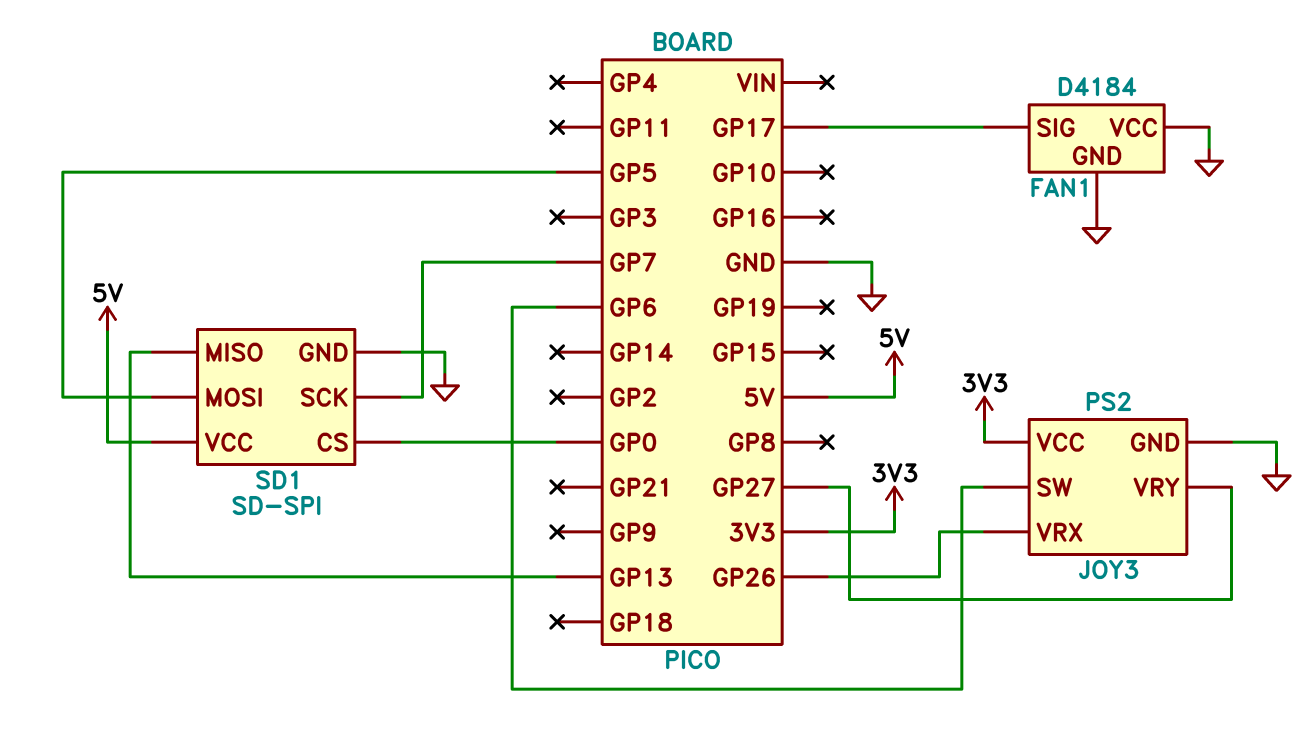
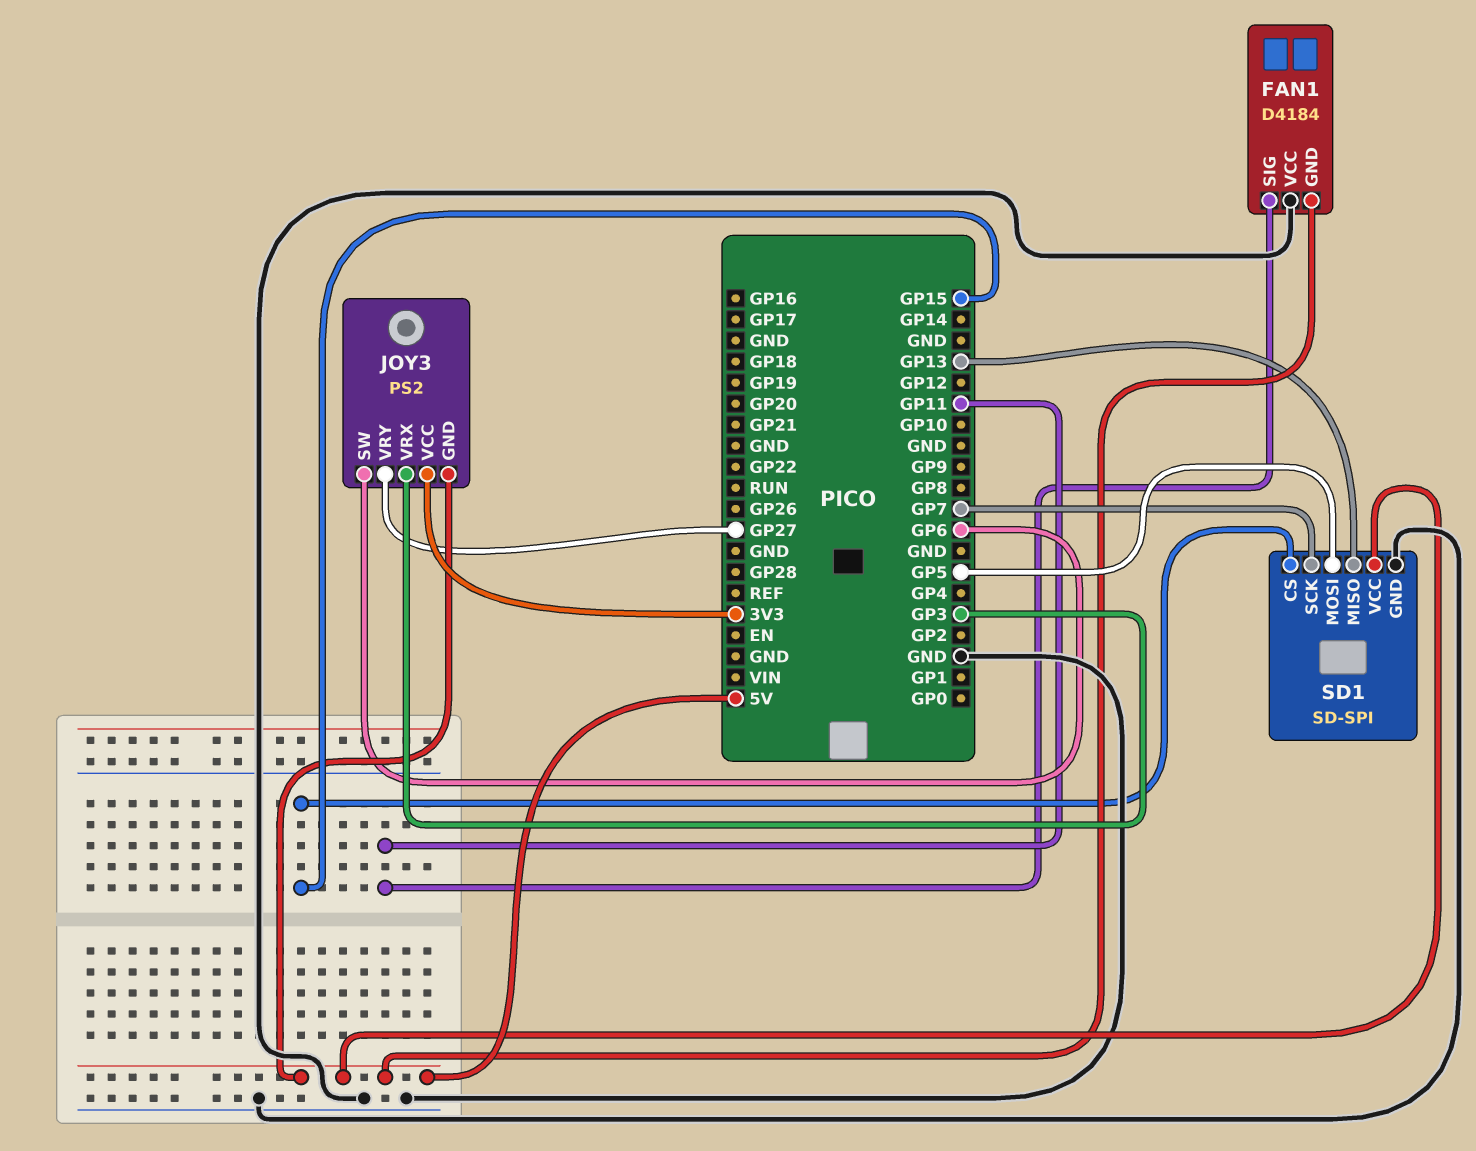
FAN1 pin GND: GND -> 5V
FAN1 pin SIG: GP17 -> GP11
JOY3 pin GND: GND -> 5V
JOY3 pin VRX: GP26 -> GP3
SD1 pin CS: GP0 -> GP15

